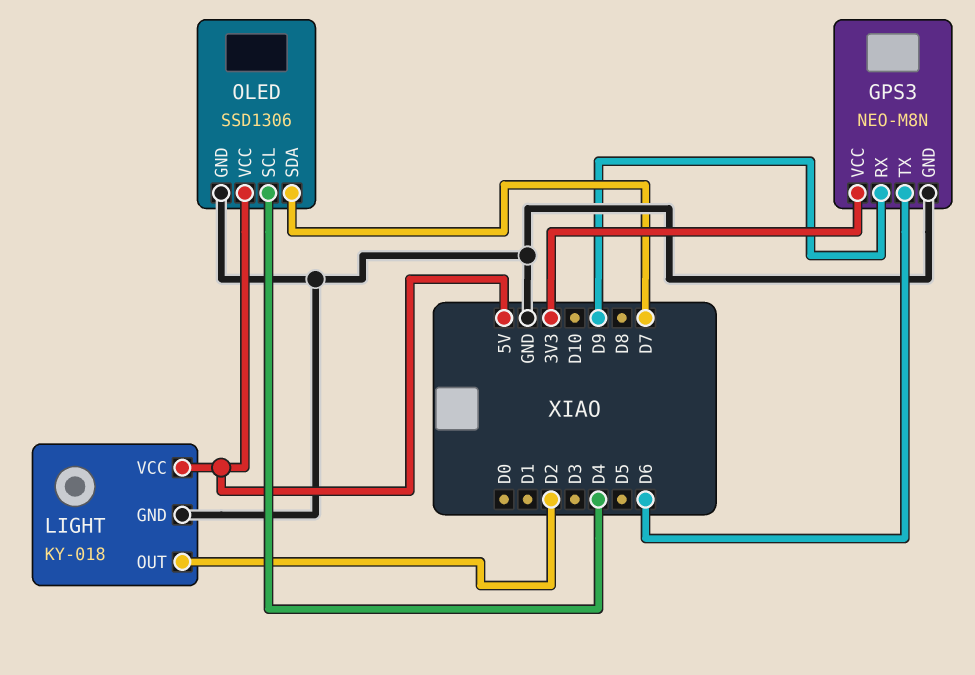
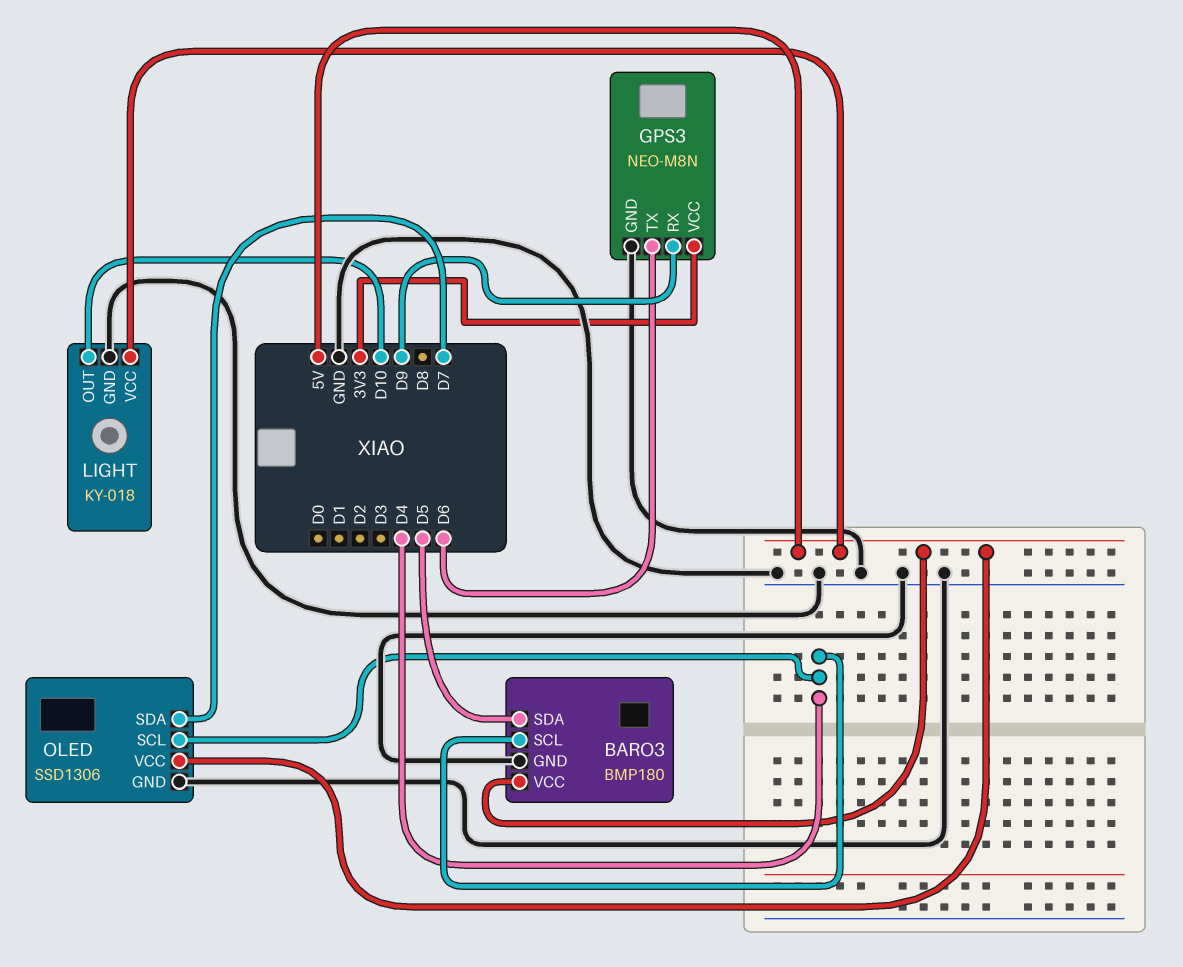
BARO3: none -> BMP180
BARO3 pin GND: none -> GND
BARO3 pin SCL: none -> D4
BARO3 pin SDA: none -> D5
BARO3 pin VCC: none -> 5V
LIGHT pin OUT: D2 -> D10

